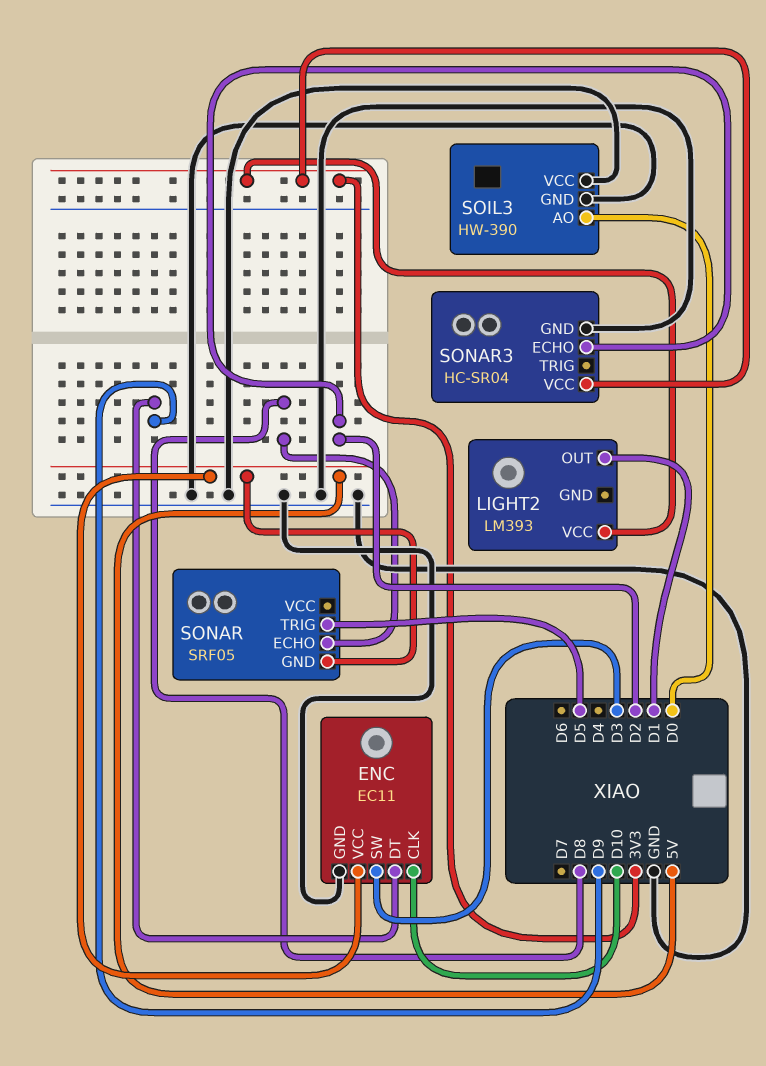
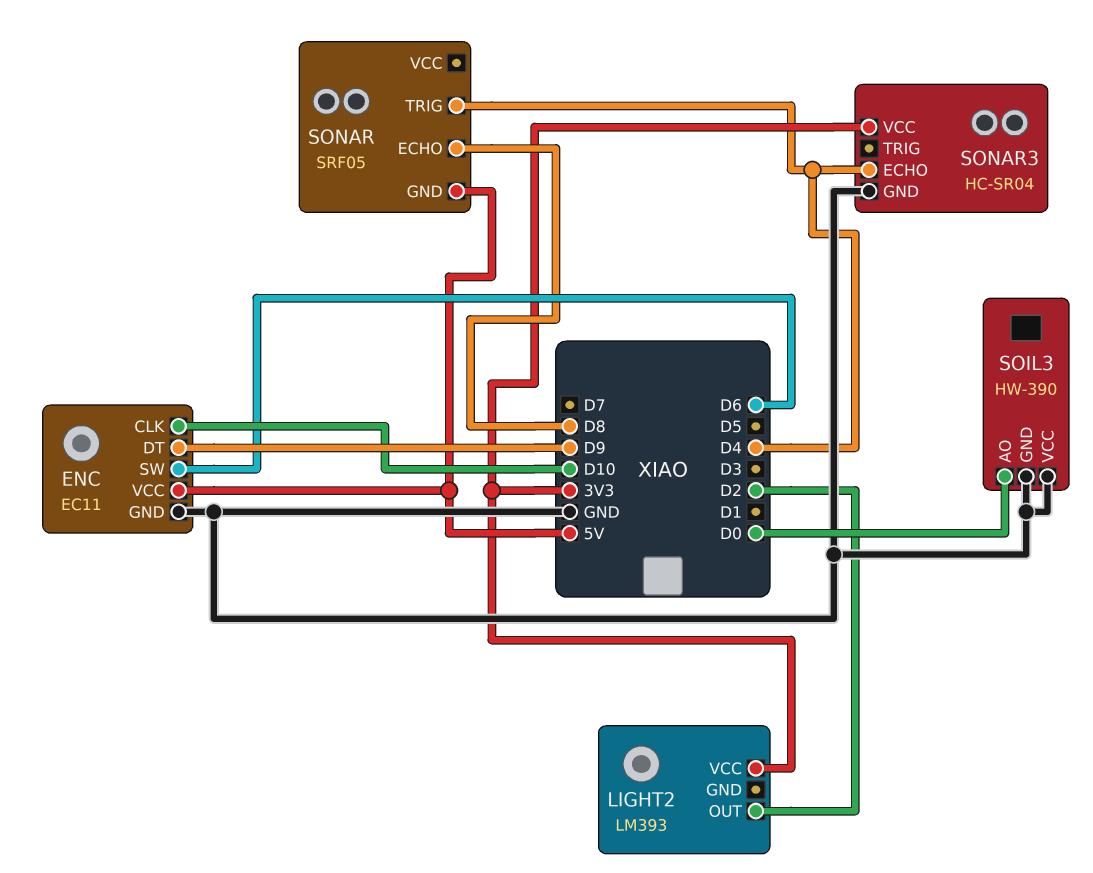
ENC pin SW: D3 -> D6
LIGHT2 pin OUT: D1 -> D2
SONAR pin TRIG: D5 -> D4
SONAR3 pin ECHO: D2 -> D4

